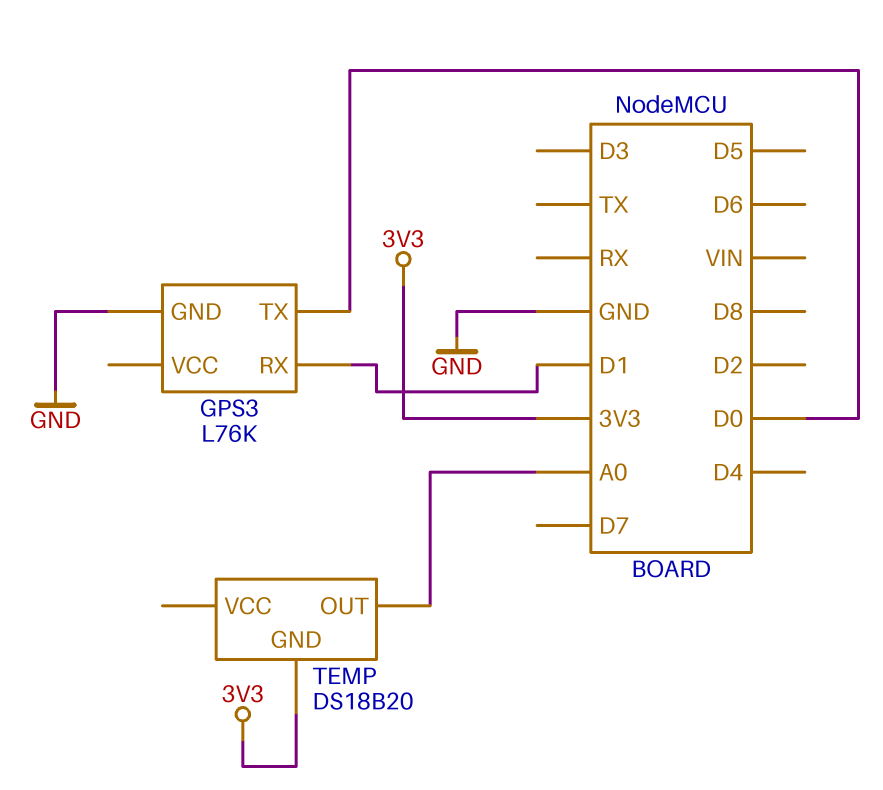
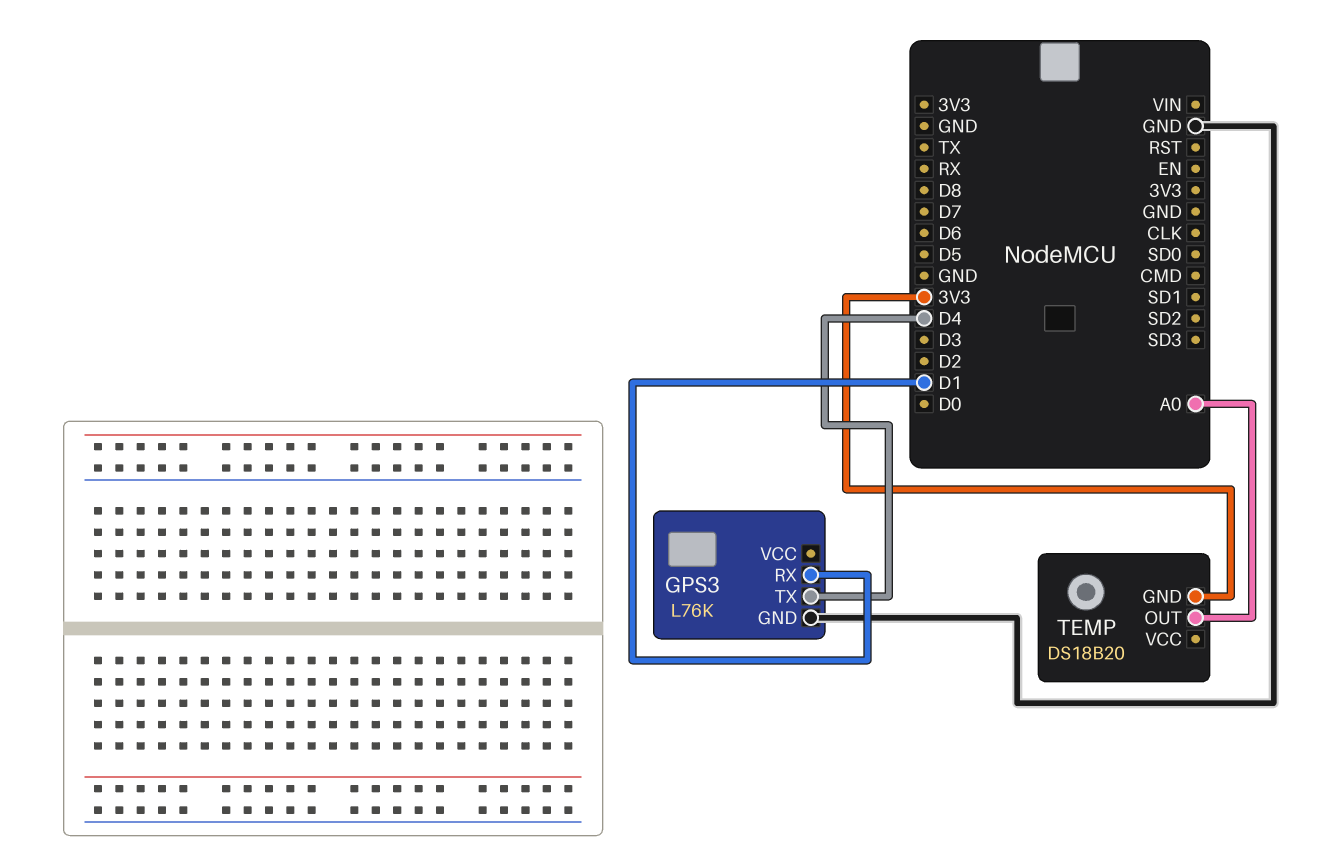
GPS3 pin TX: D0 -> D4

